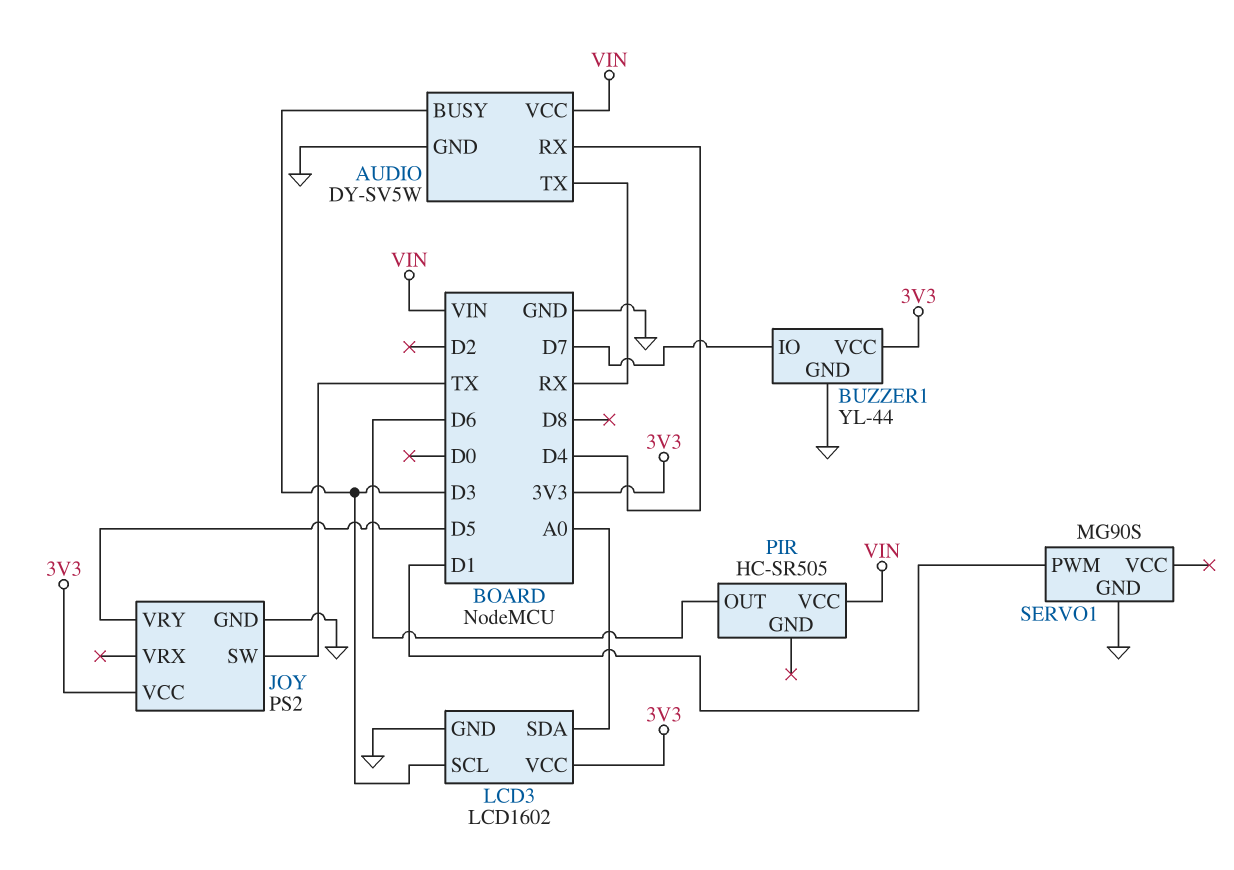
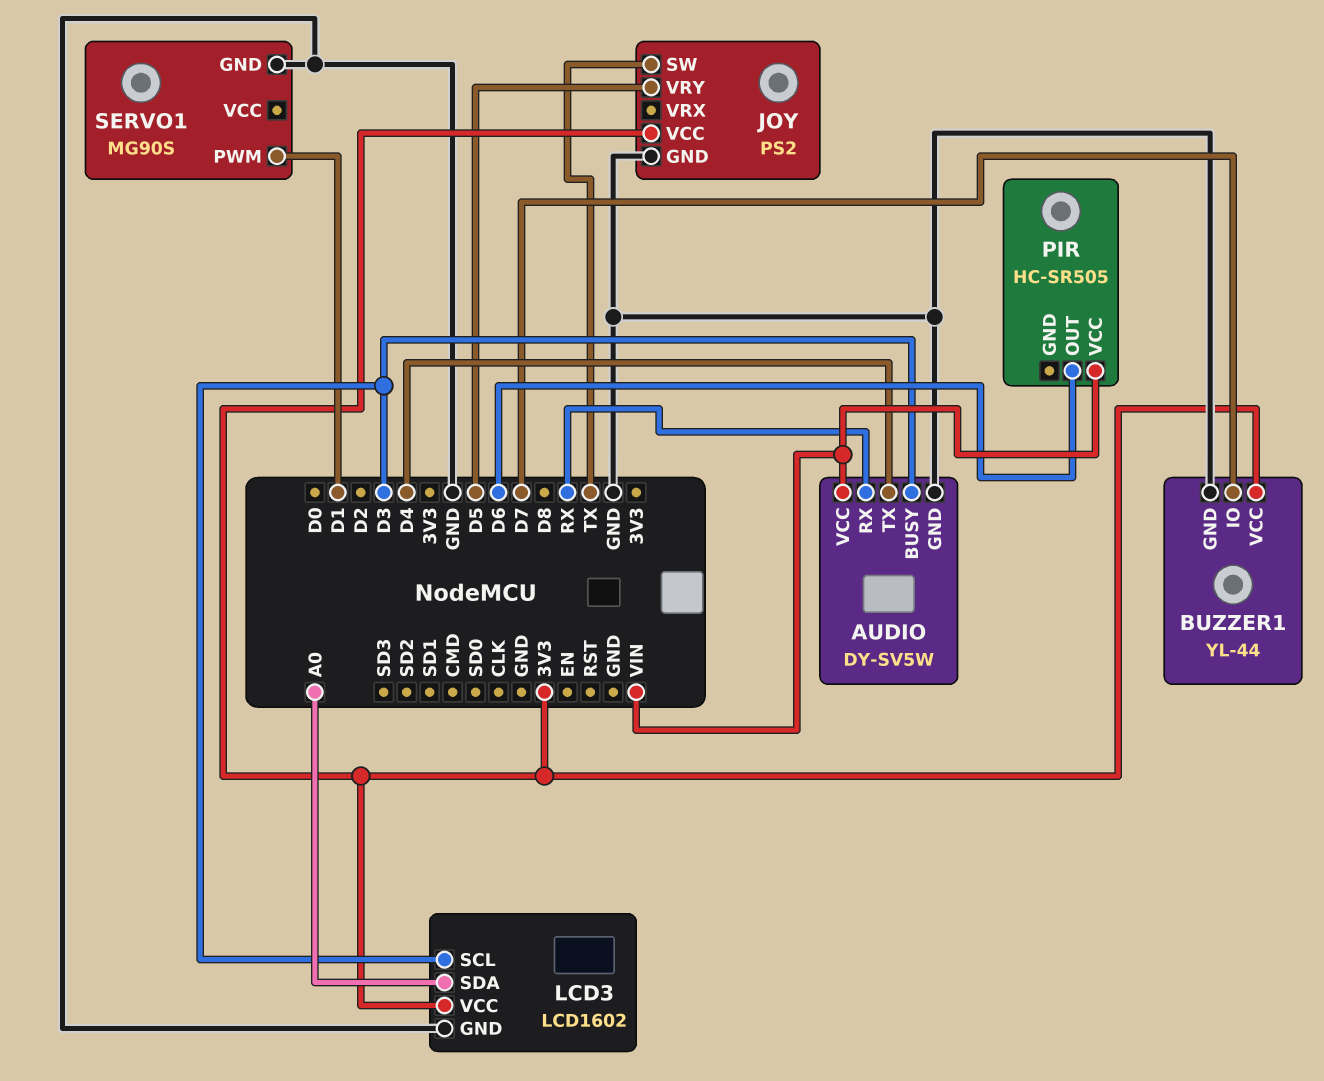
AUDIO pin RX: D4 -> RX
AUDIO pin TX: RX -> D4

